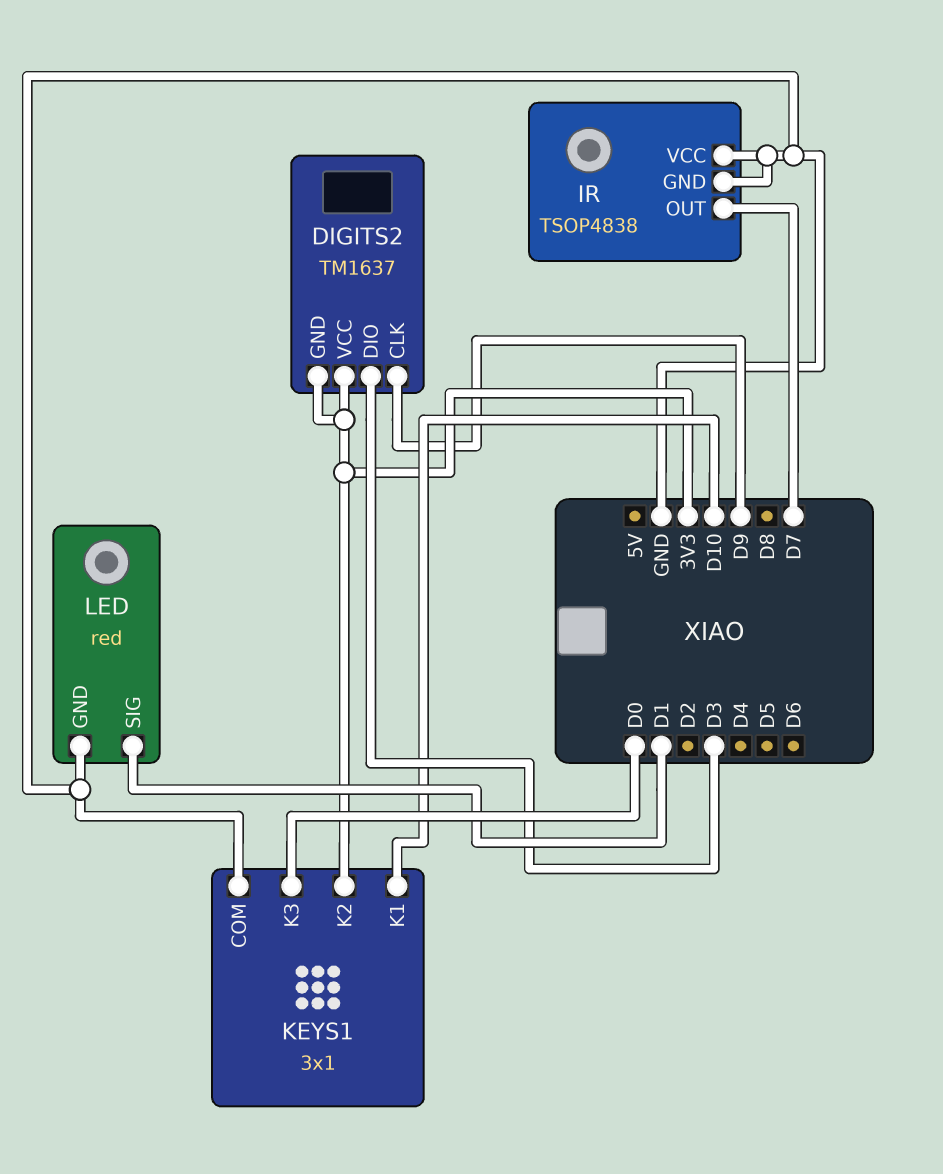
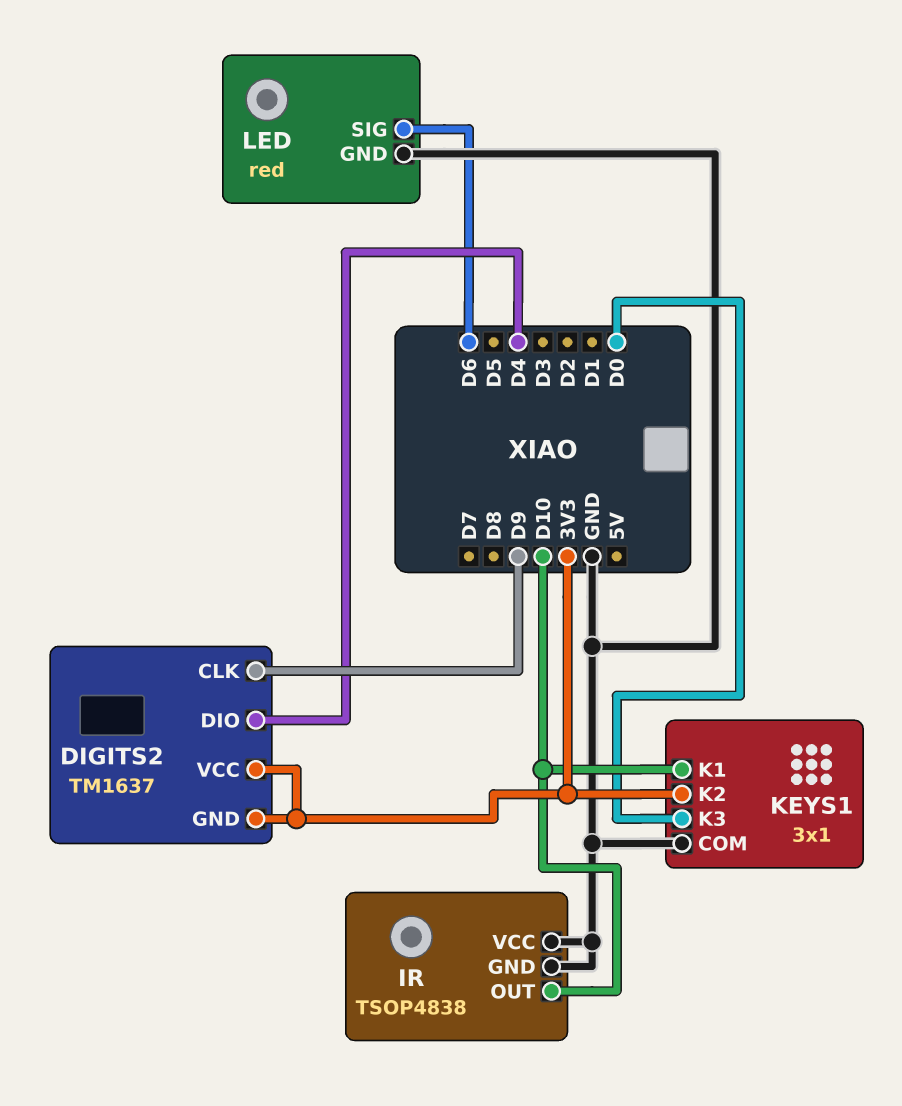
DIGITS2 pin DIO: D3 -> D4
IR pin OUT: D7 -> D10
LED pin SIG: D1 -> D6

